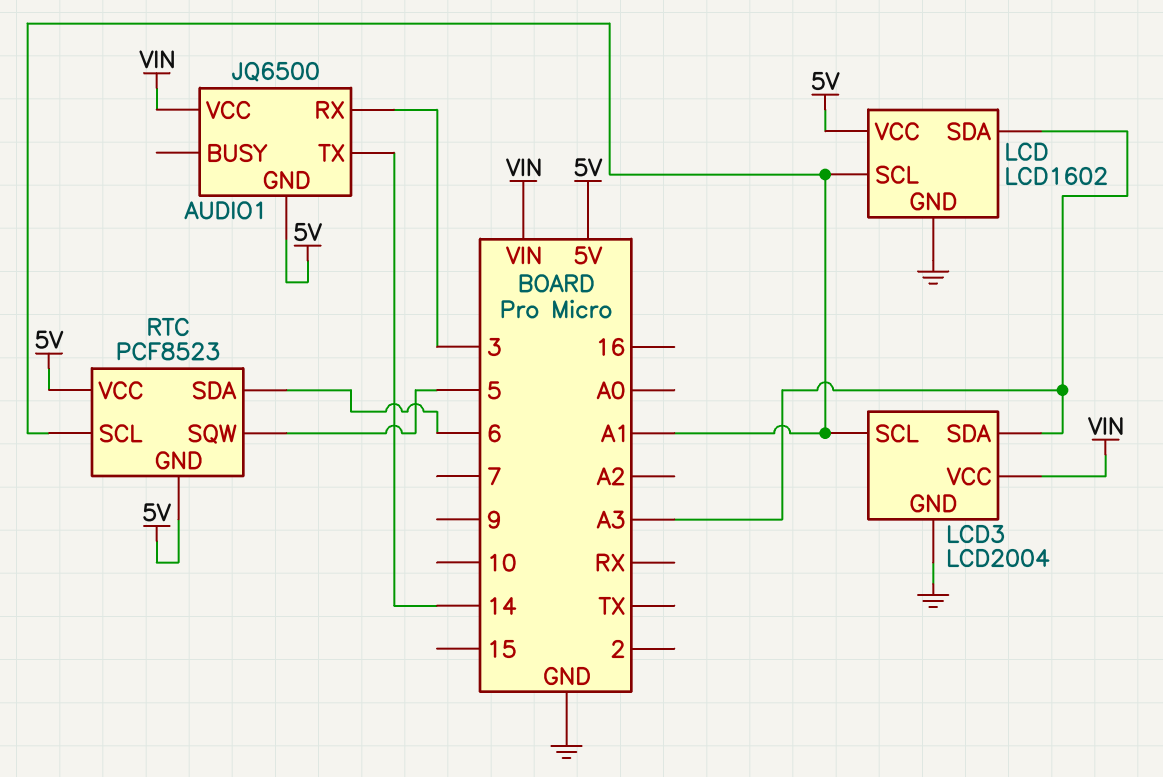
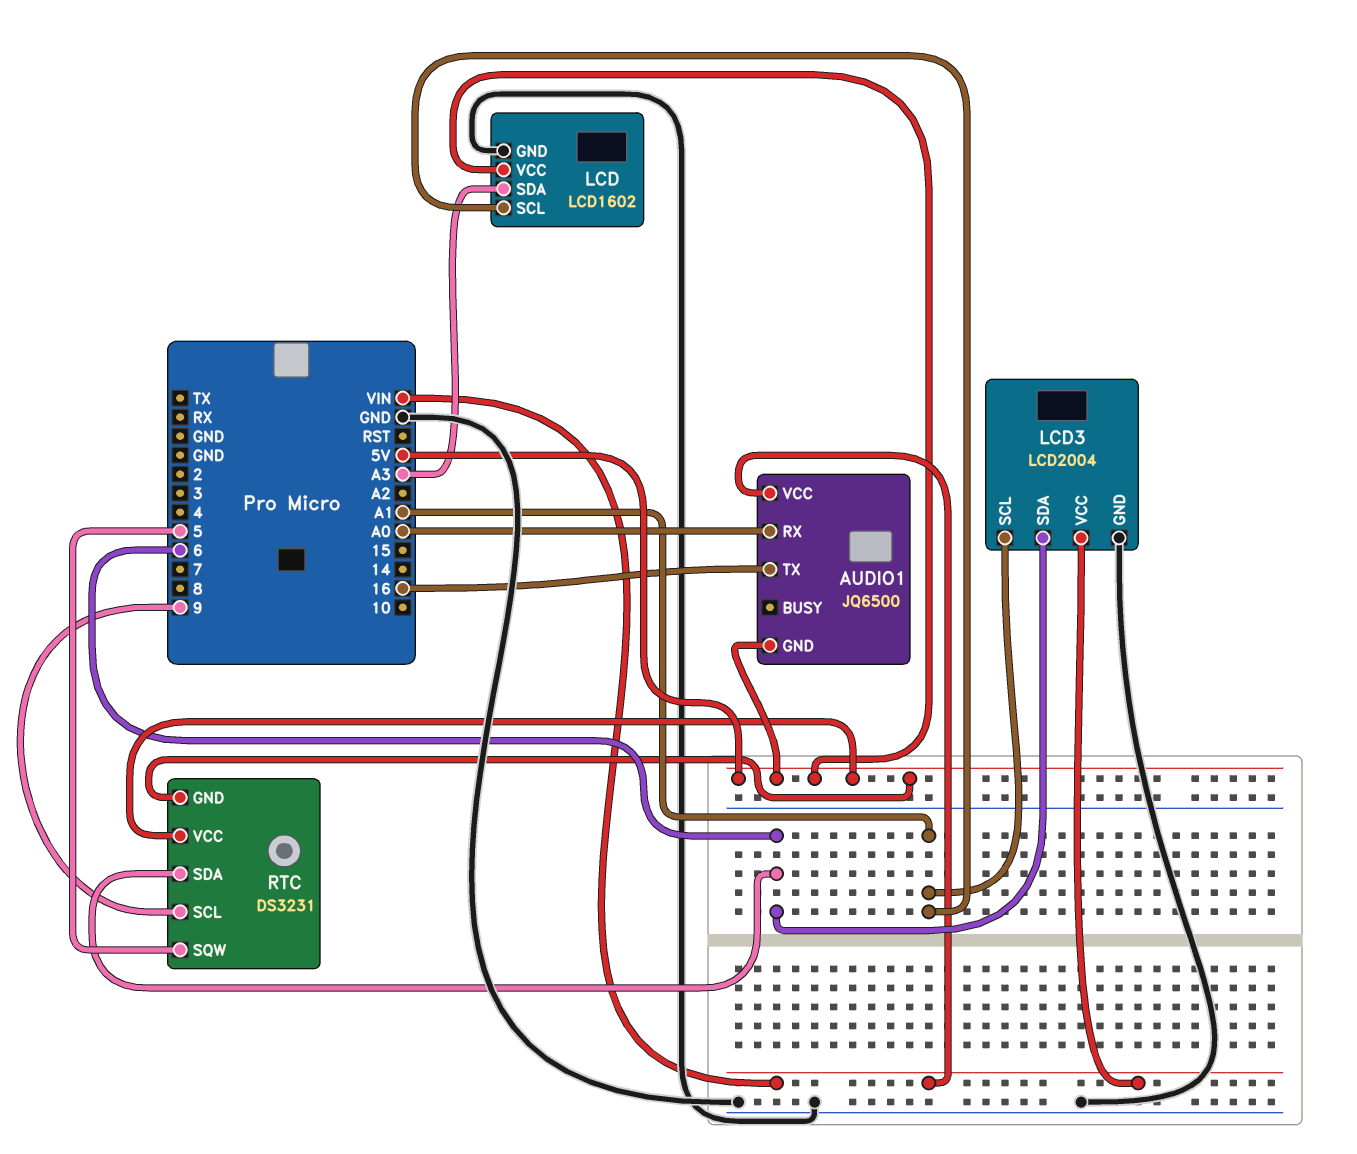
AUDIO1 pin RX: 3 -> A0
AUDIO1 pin TX: 14 -> 16
LCD3 pin SDA: A3 -> 6
RTC: PCF8523 -> DS3231
RTC pin SCL: A1 -> 9

